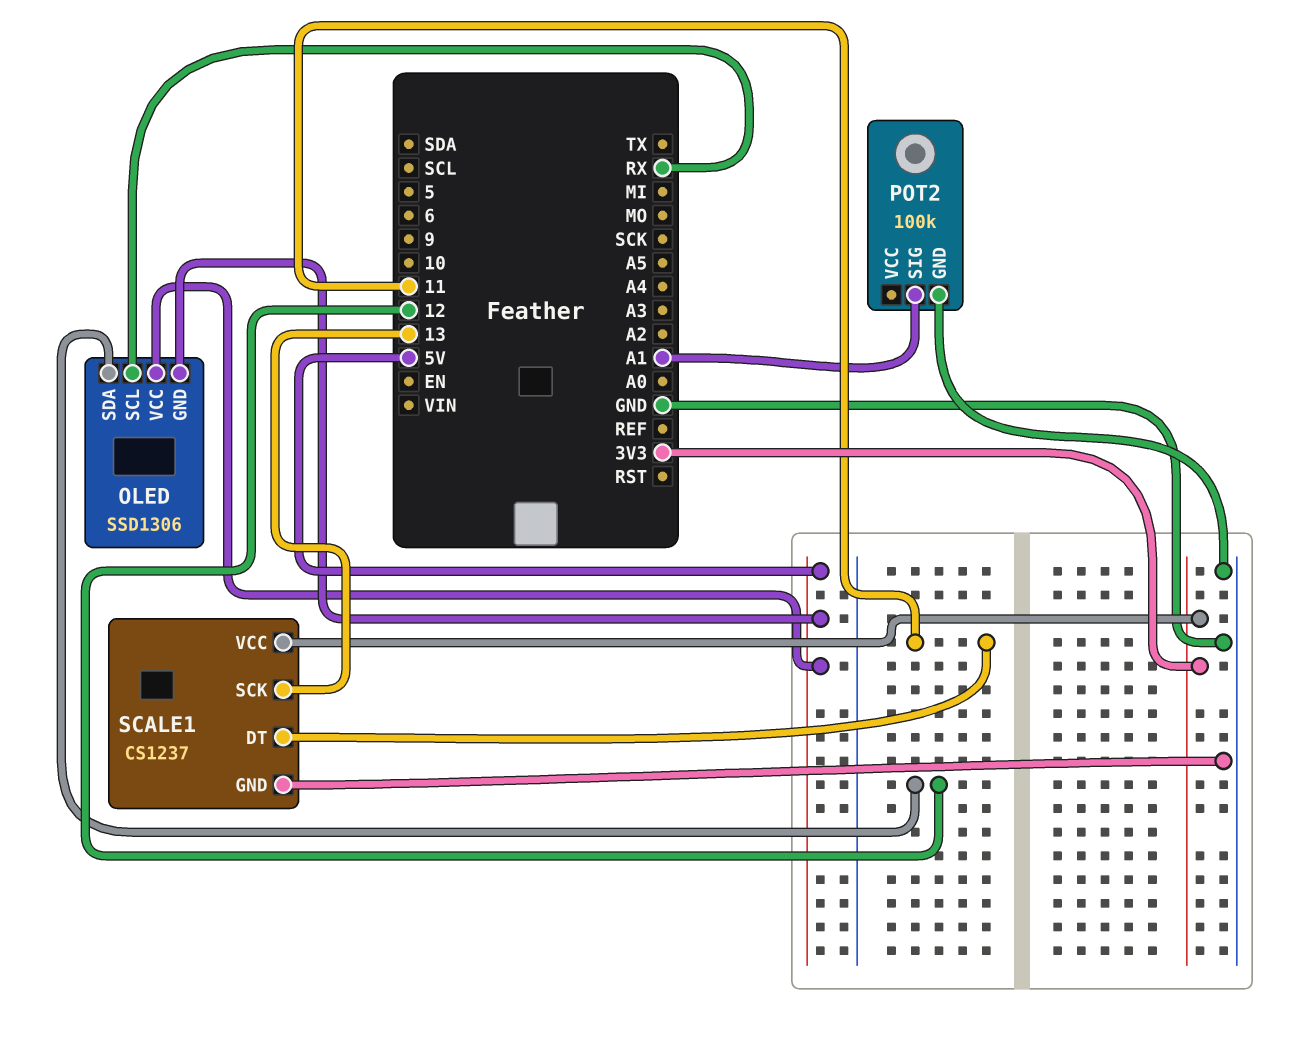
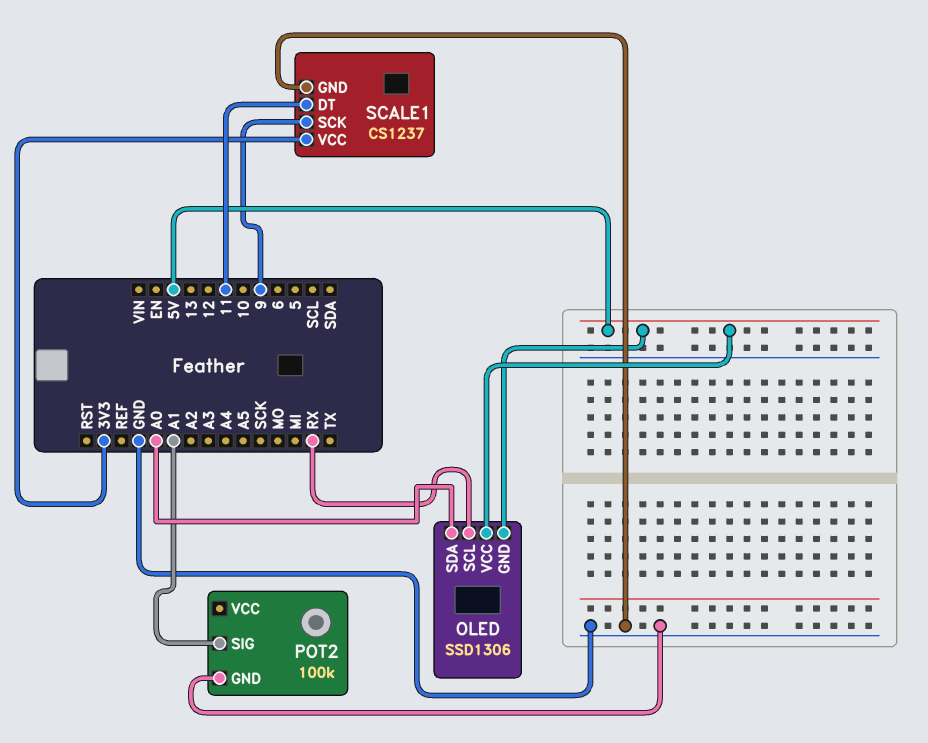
OLED pin SDA: 12 -> A0
SCALE1 pin SCK: 13 -> 9

